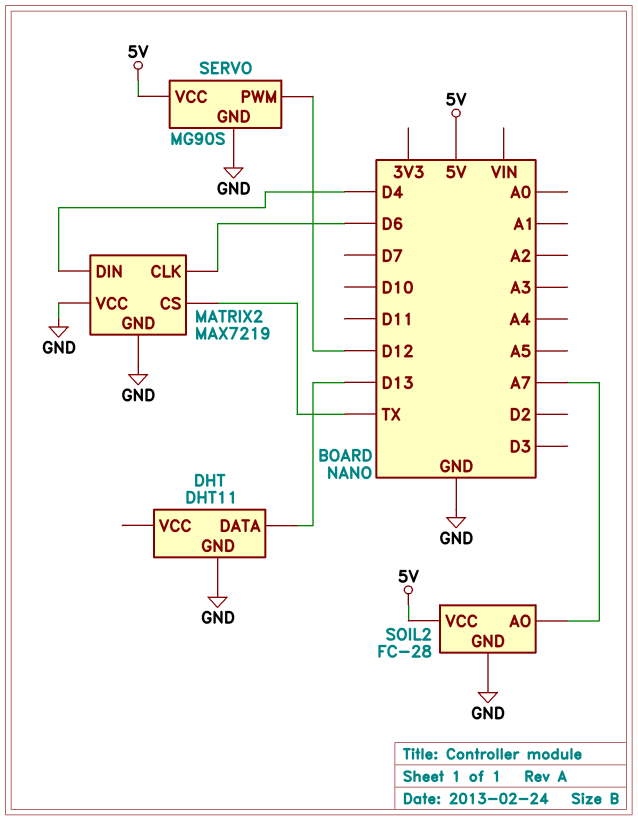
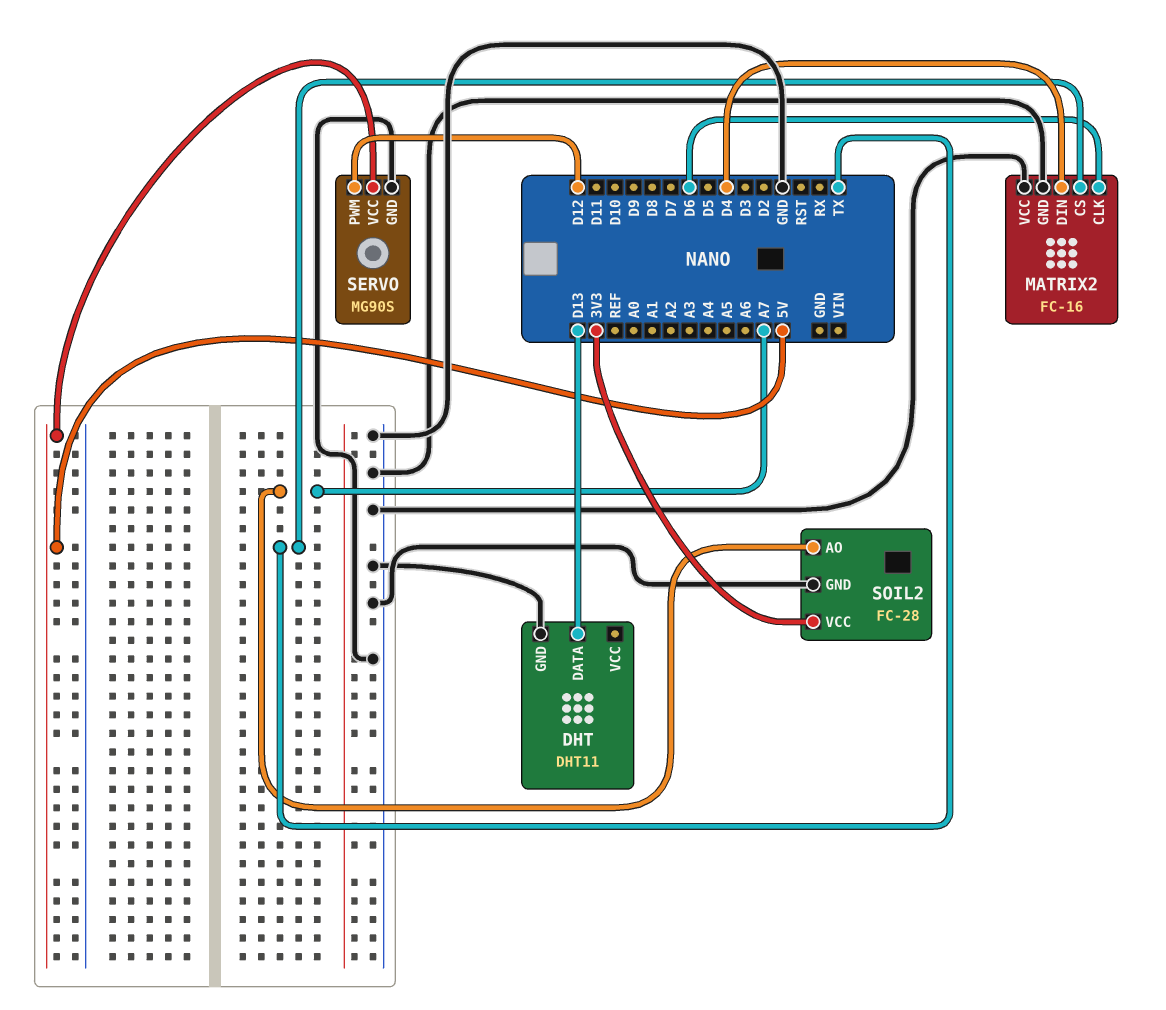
MATRIX2: MAX7219 -> FC-16
SOIL2 pin VCC: 5V -> 3V3

